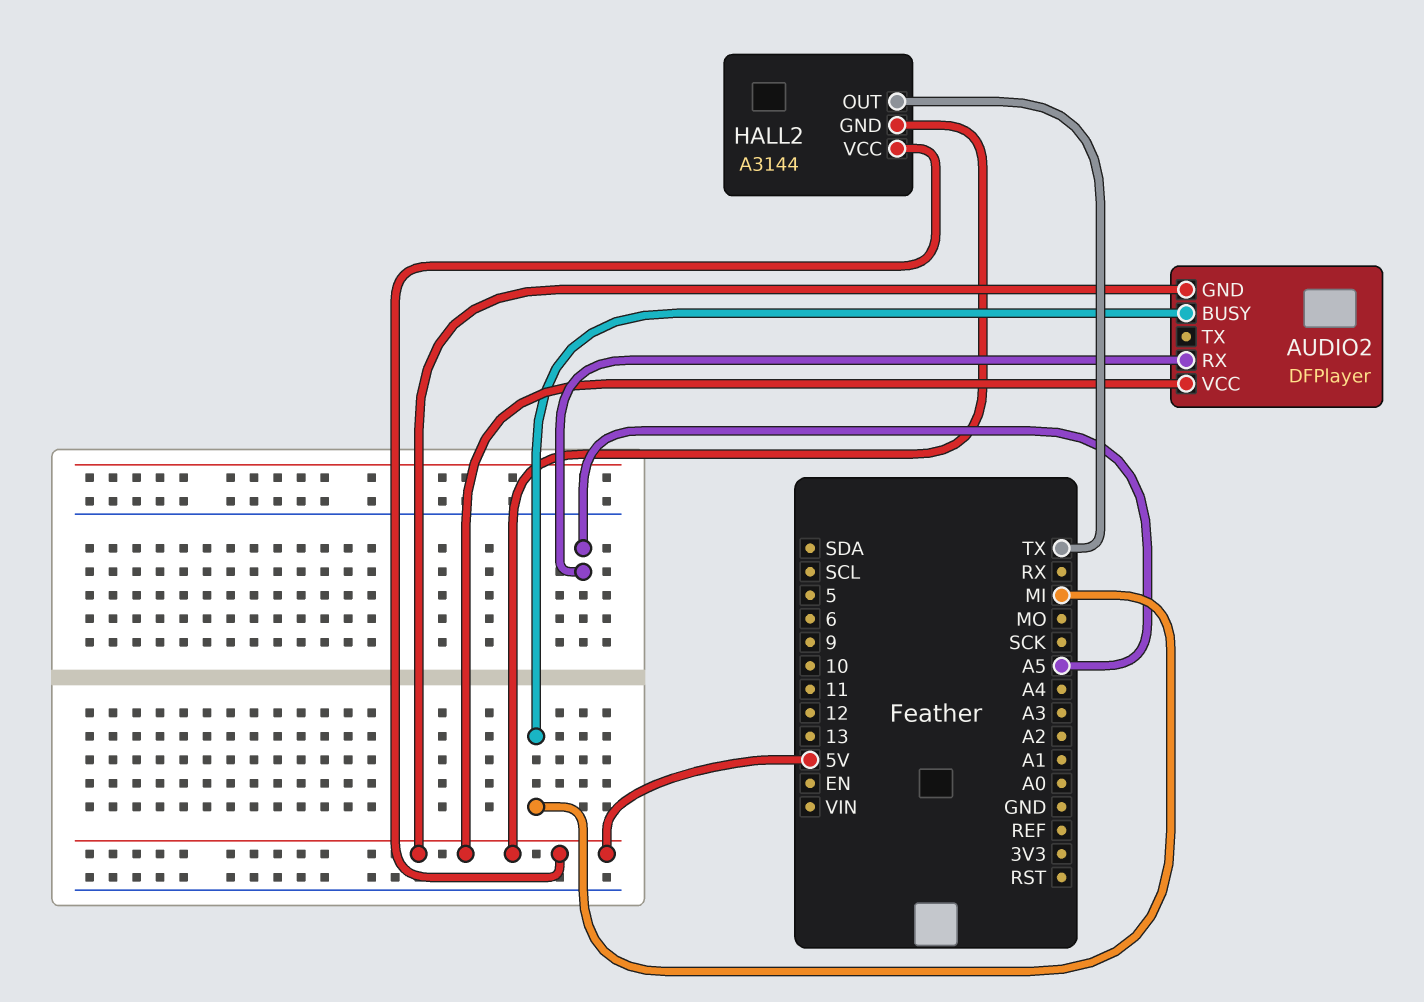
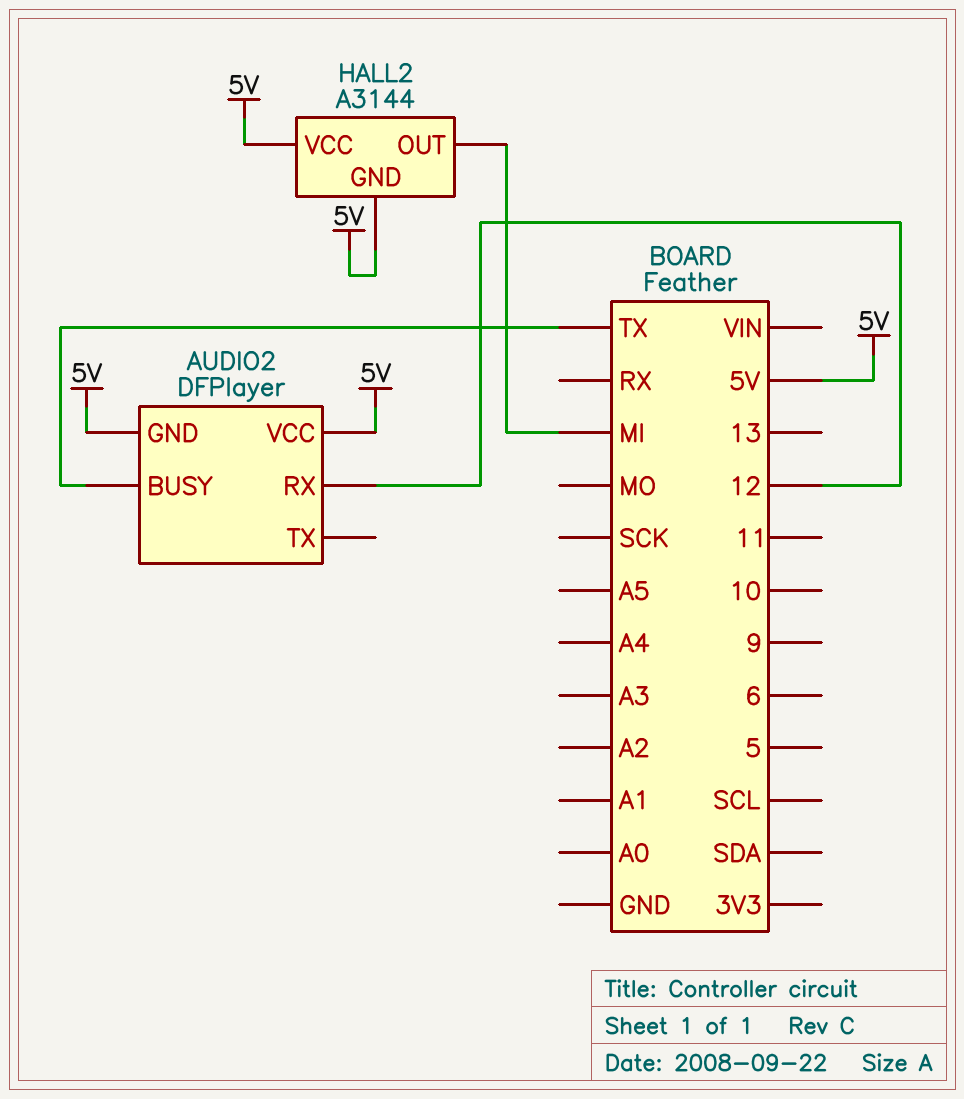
AUDIO2 pin BUSY: MI -> TX
AUDIO2 pin RX: A5 -> 12
HALL2 pin OUT: TX -> MI

